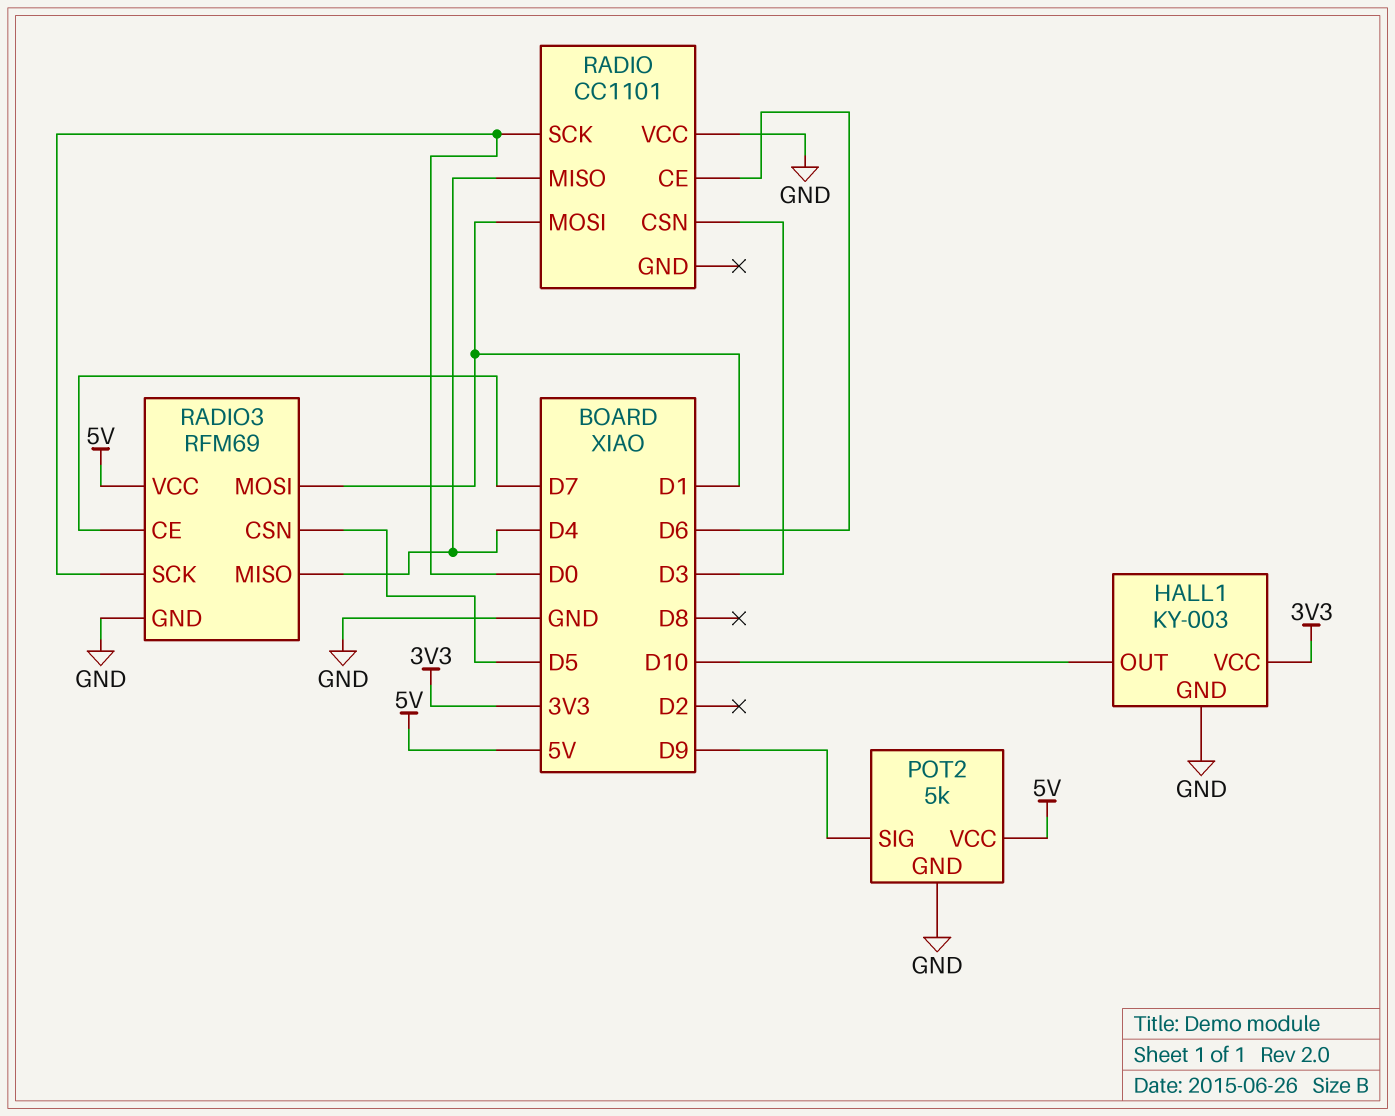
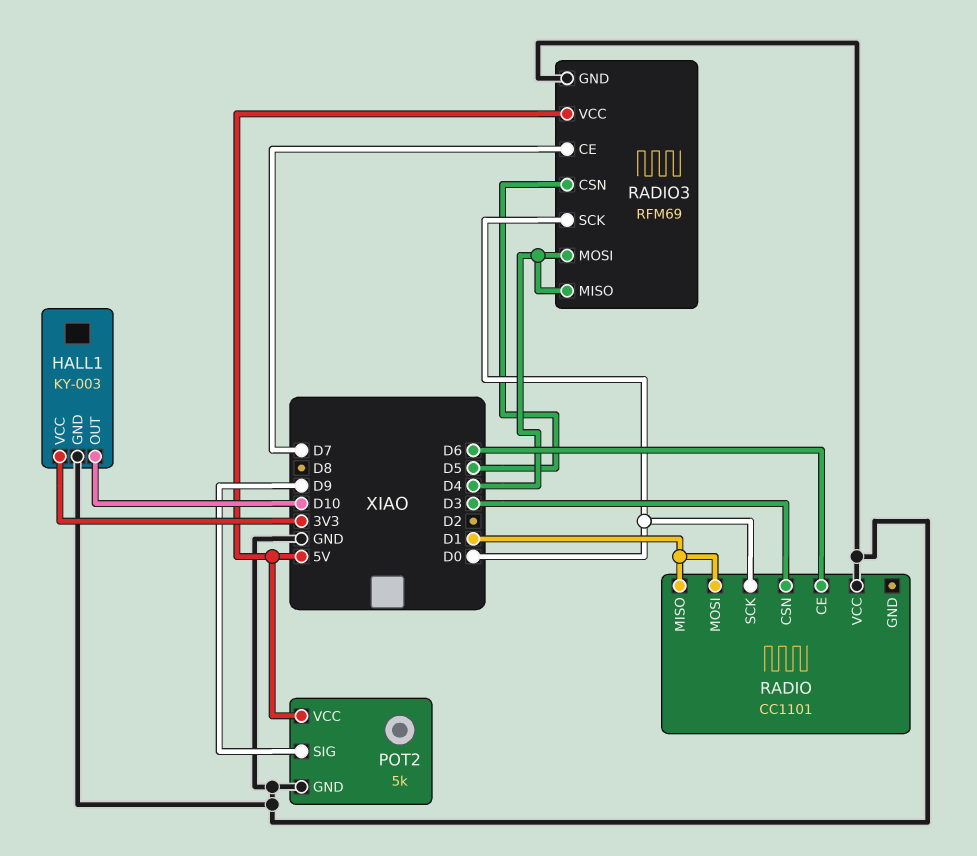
RADIO pin MISO: D4 -> D1
RADIO3 pin MOSI: D1 -> D4

